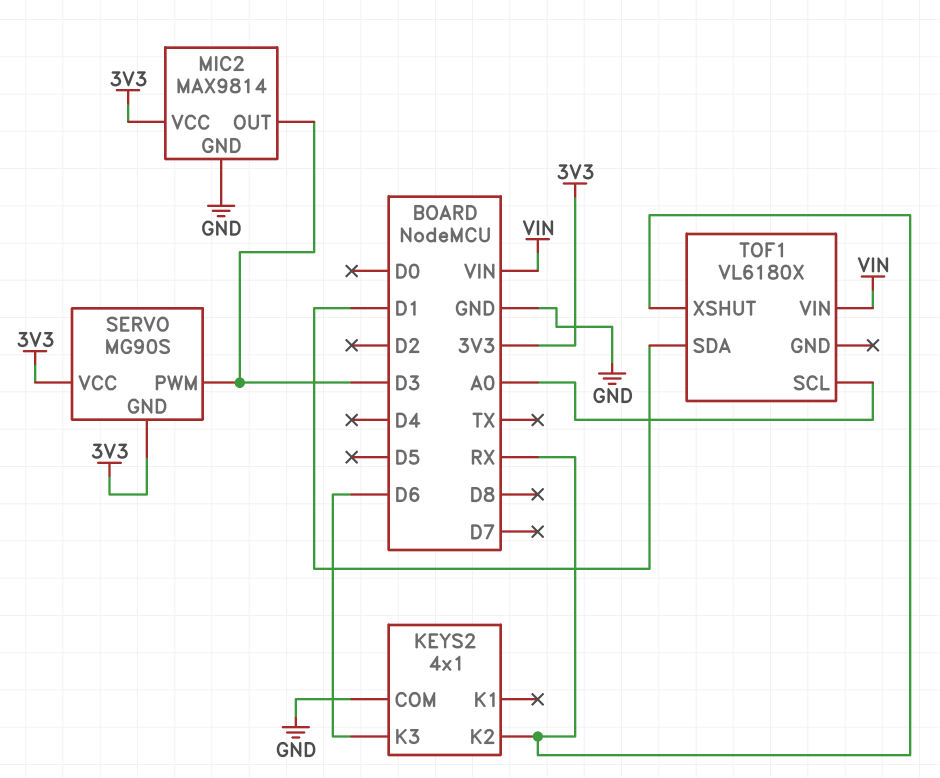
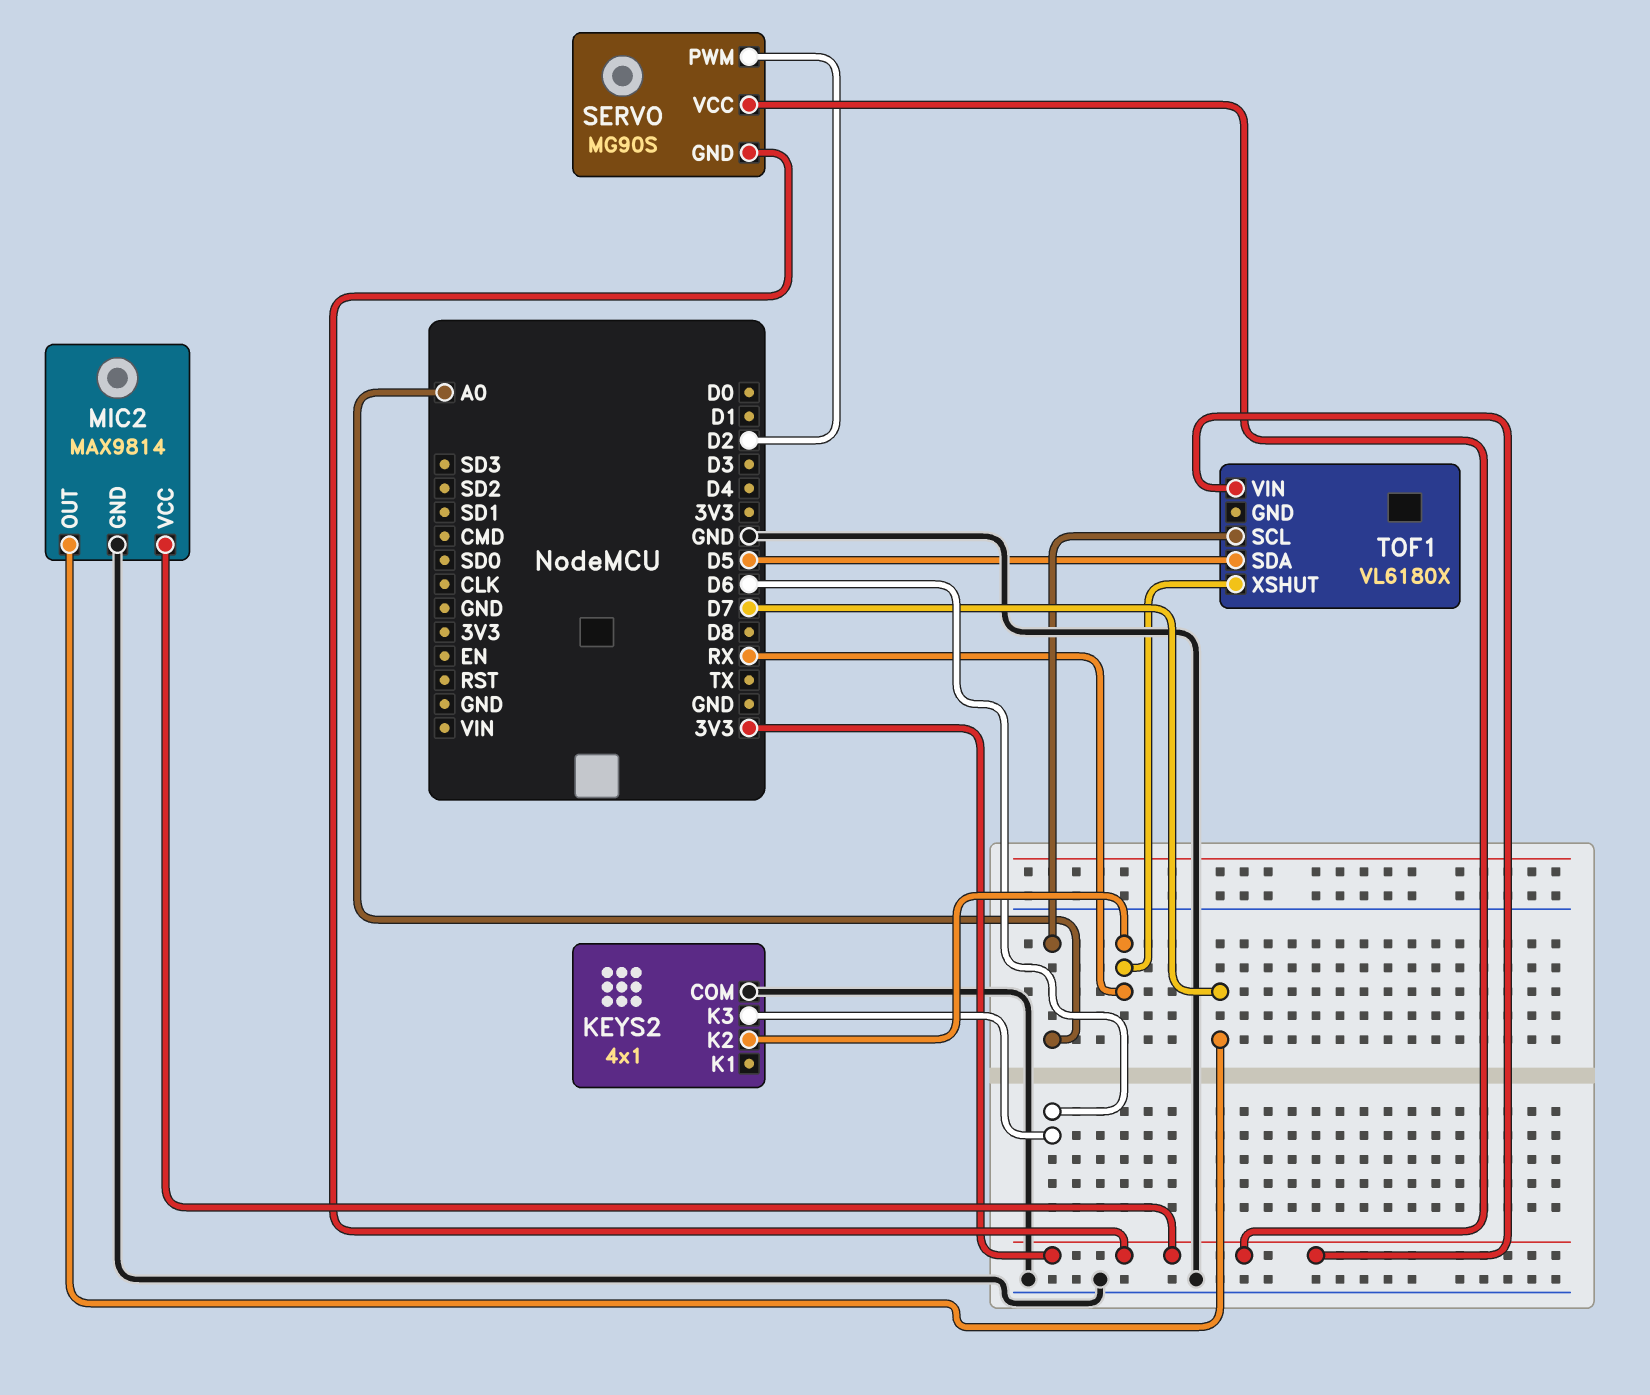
MIC2 pin OUT: D3 -> D7
SERVO pin PWM: D3 -> D2
TOF1 pin SDA: D1 -> D5
TOF1 pin VIN: VIN -> 3V3

